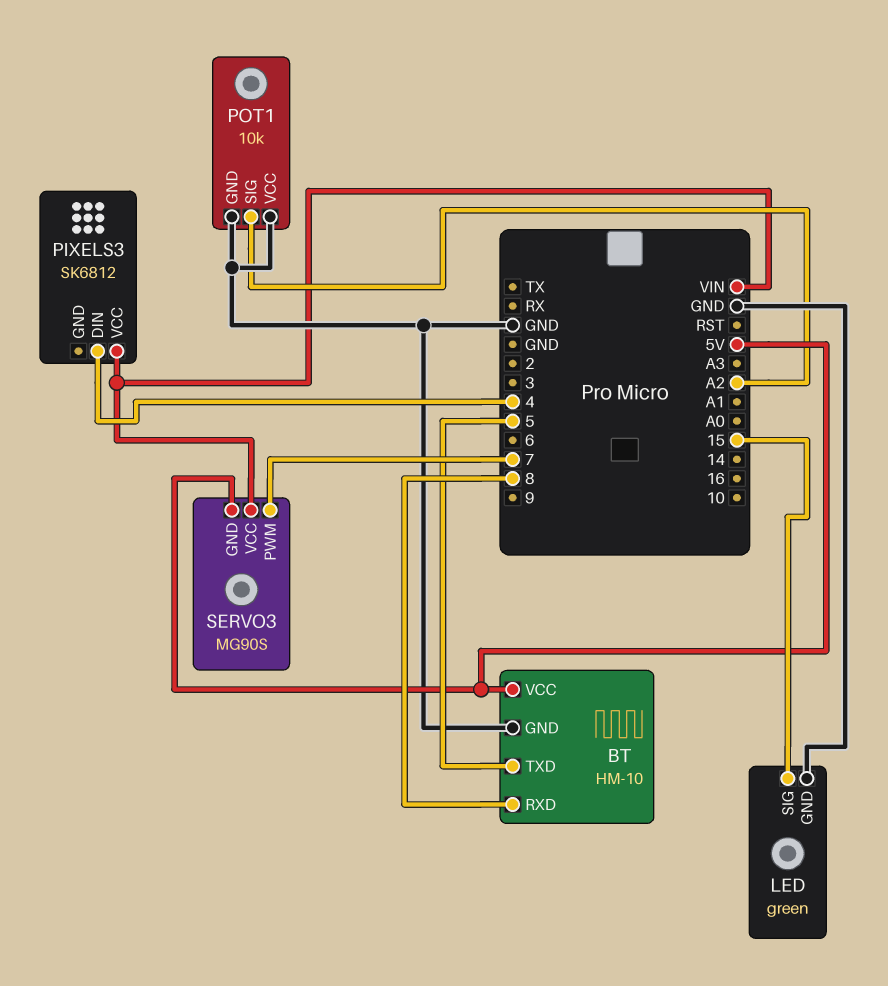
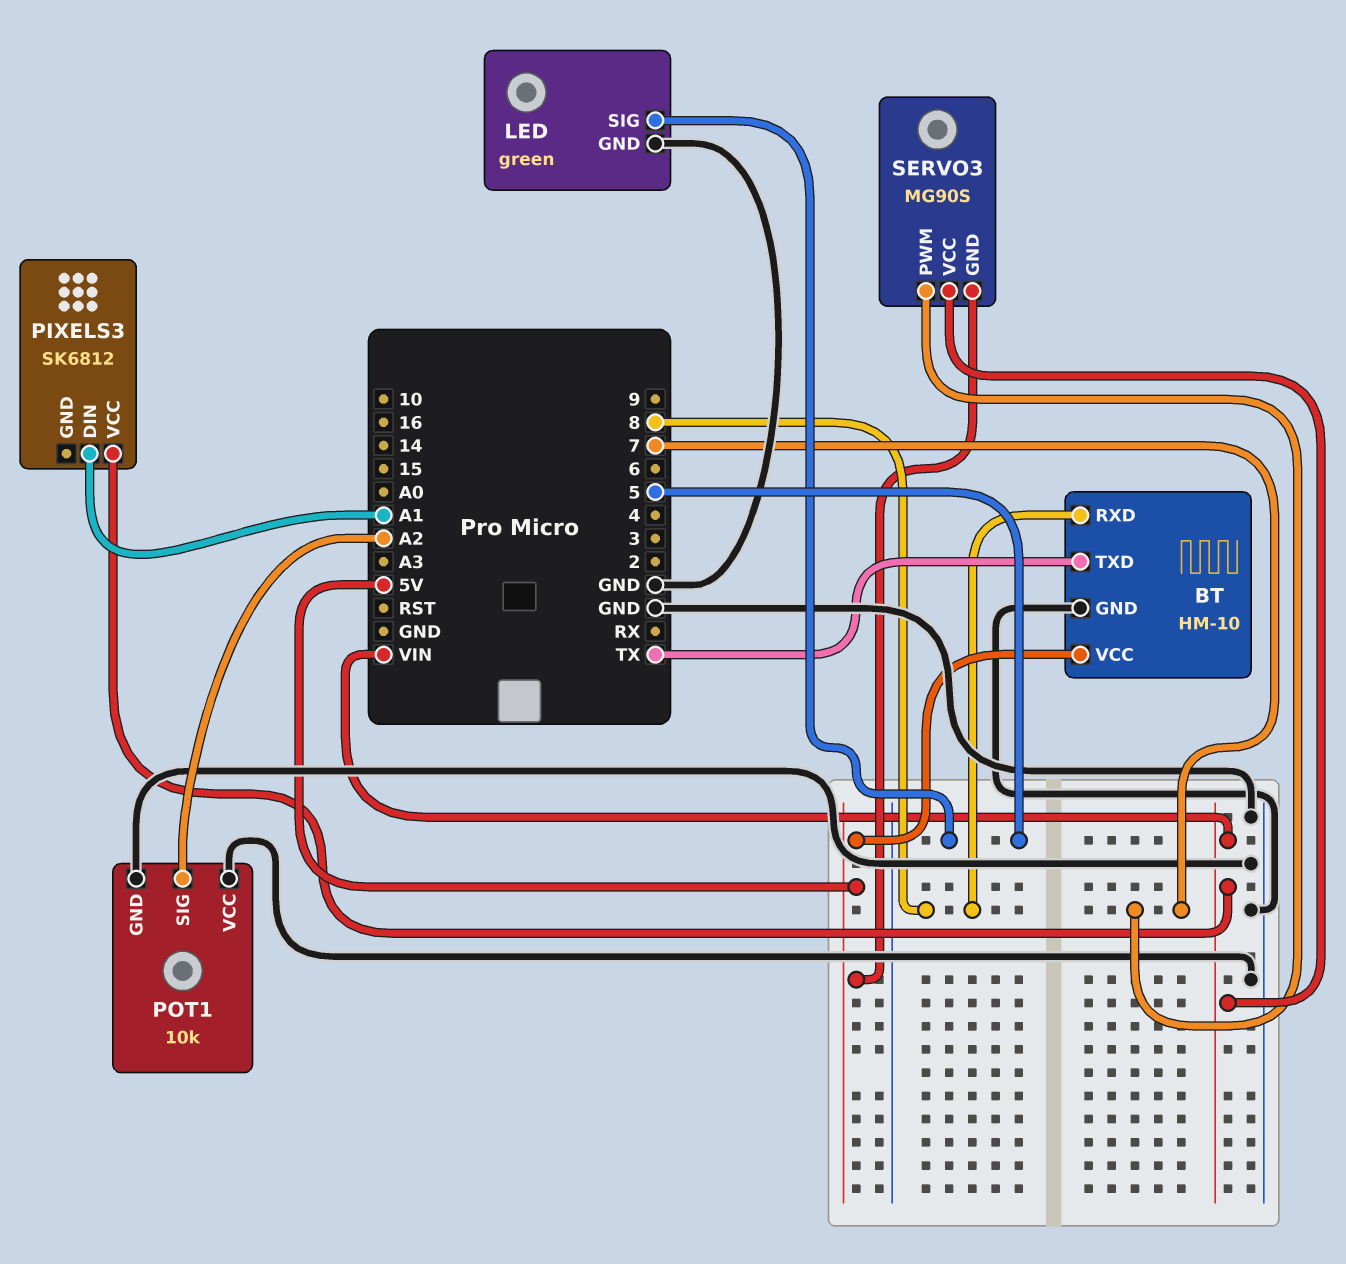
BT pin TXD: 5 -> TX
LED pin SIG: 15 -> 5
PIXELS3 pin DIN: 4 -> A1

